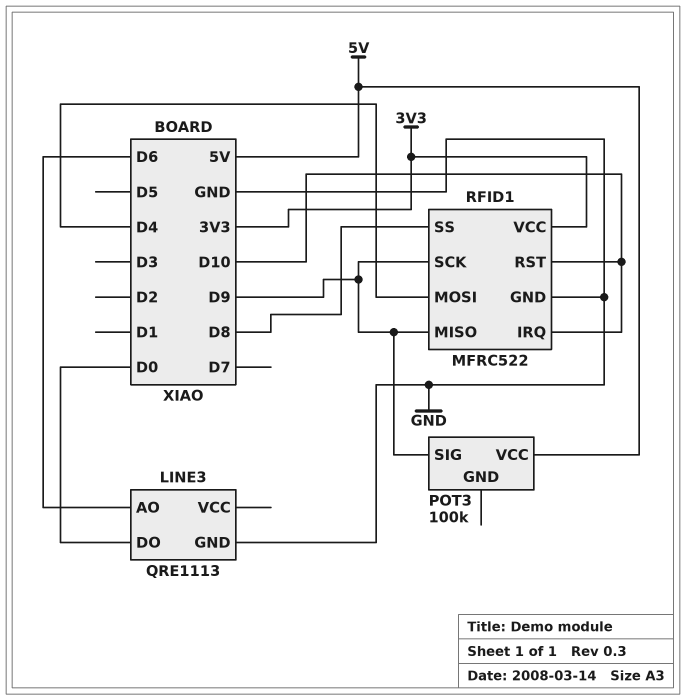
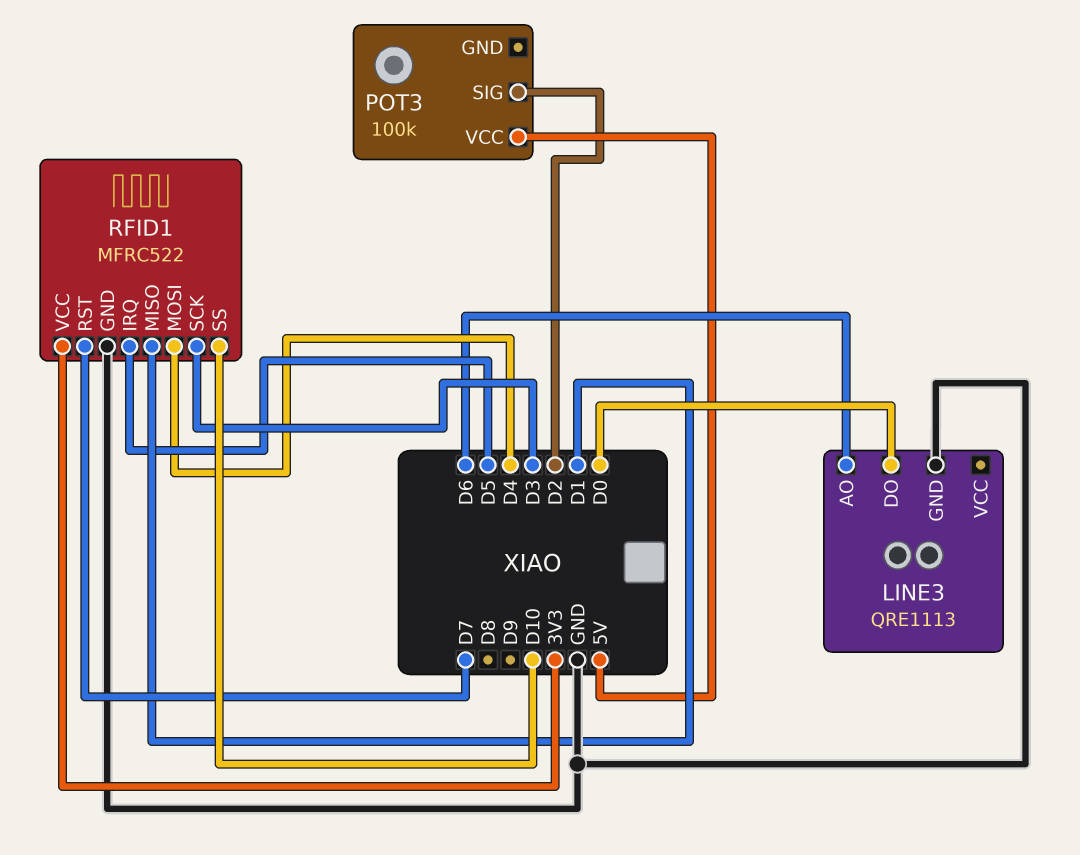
POT3 pin SIG: D9 -> D2
RFID1 pin IRQ: D10 -> D5
RFID1 pin MISO: D9 -> D1
RFID1 pin RST: D10 -> D7
RFID1 pin SCK: D9 -> D3
RFID1 pin SS: D8 -> D10

